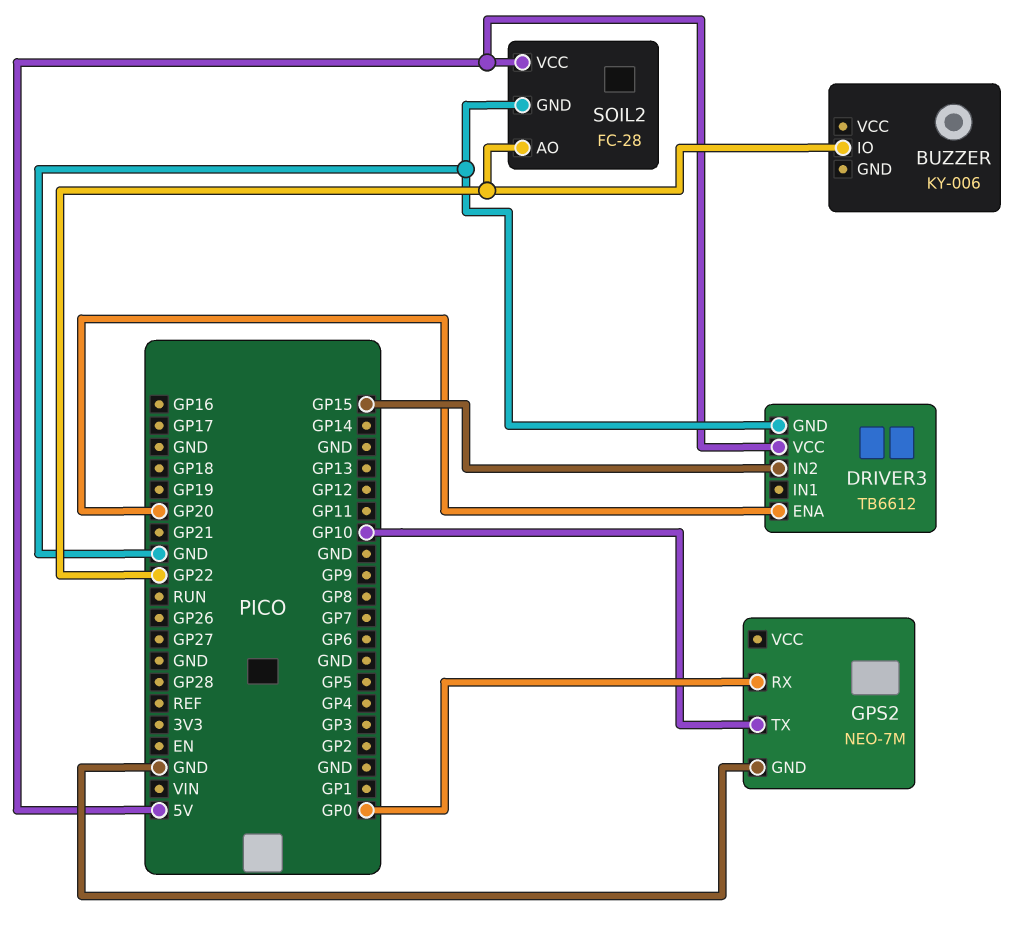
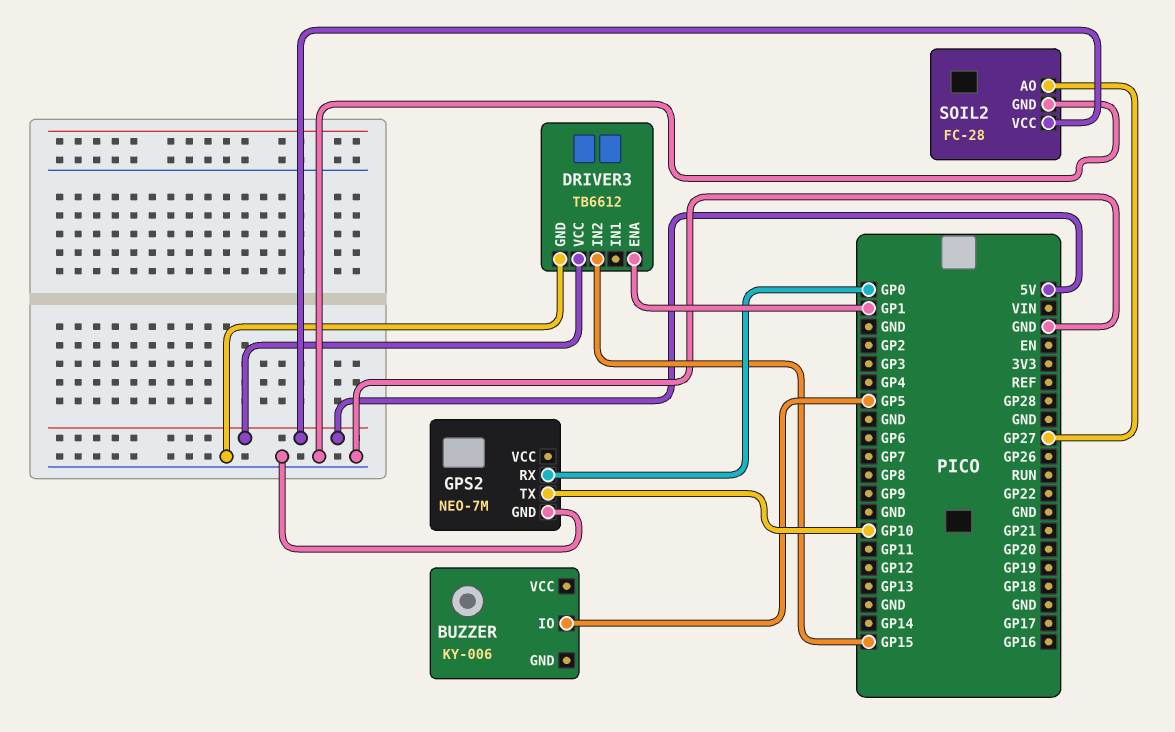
BUZZER pin IO: GP22 -> GP5
DRIVER3 pin ENA: GP20 -> GP1
SOIL2 pin AO: GP22 -> GP27

